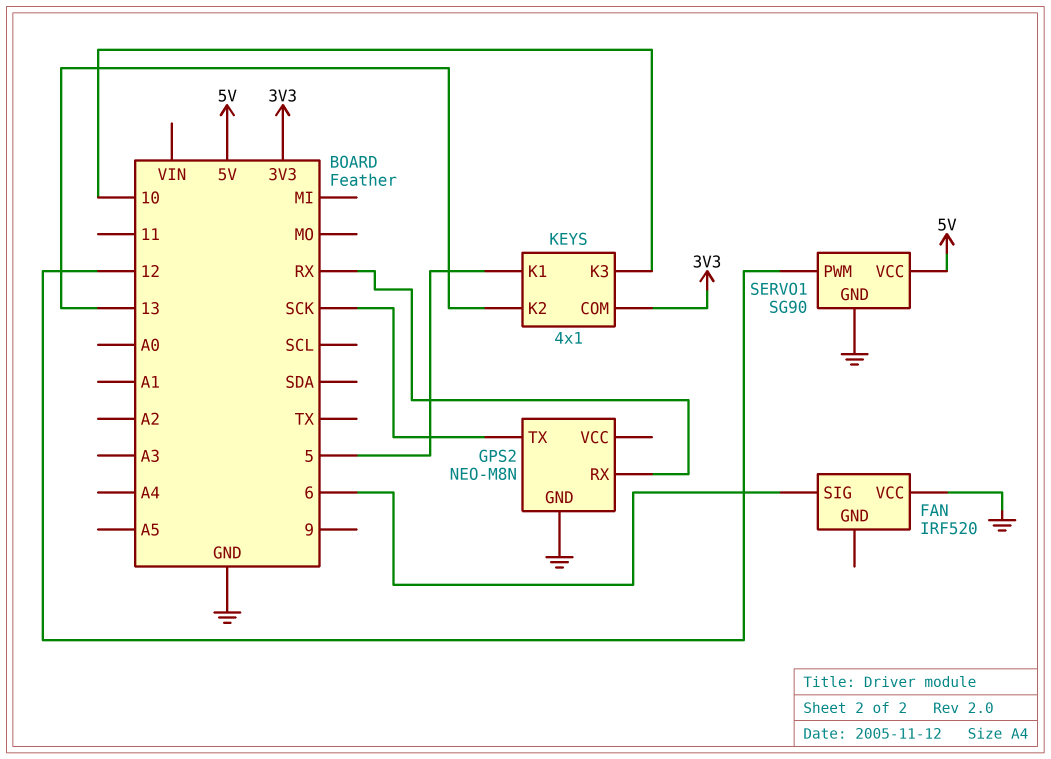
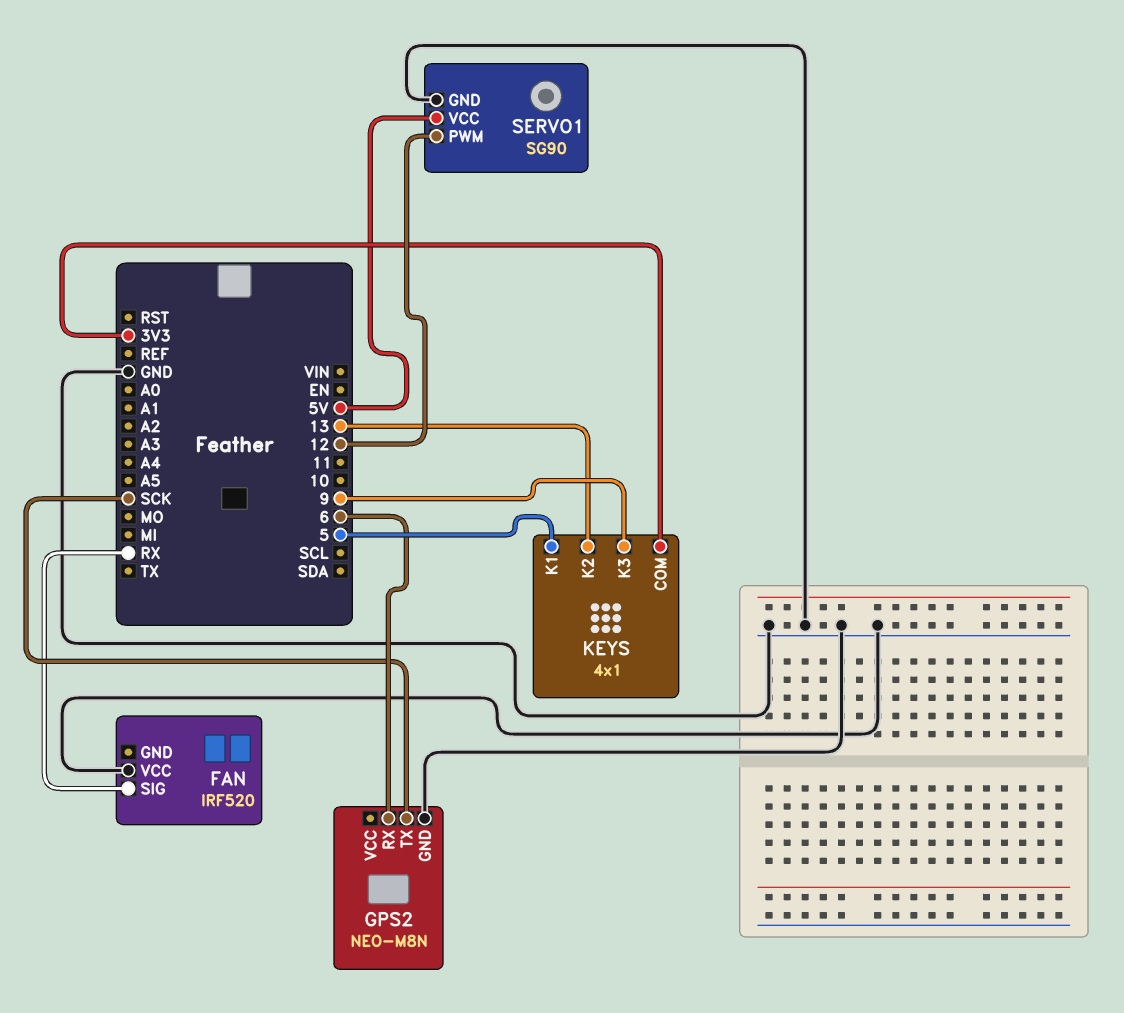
FAN pin SIG: 6 -> RX
GPS2 pin RX: RX -> 6
KEYS pin K3: 10 -> 9

